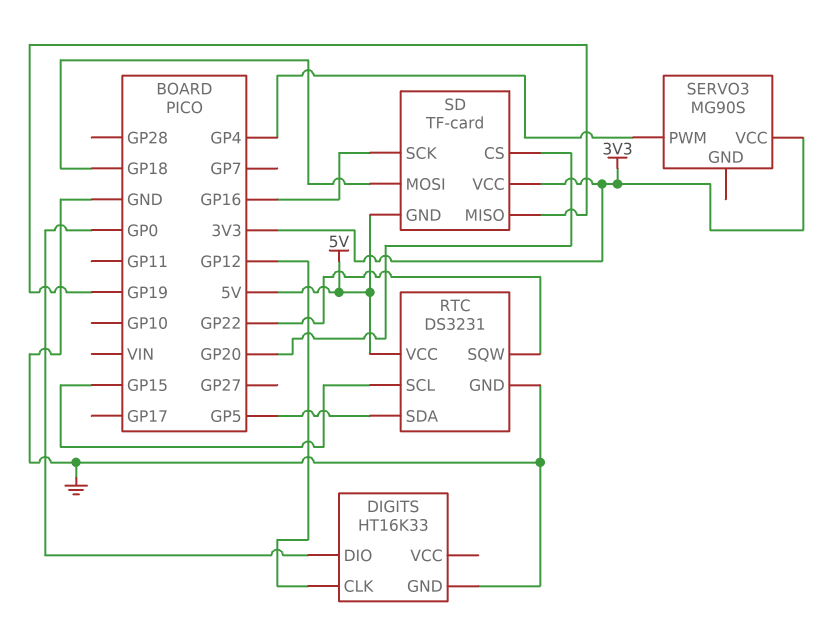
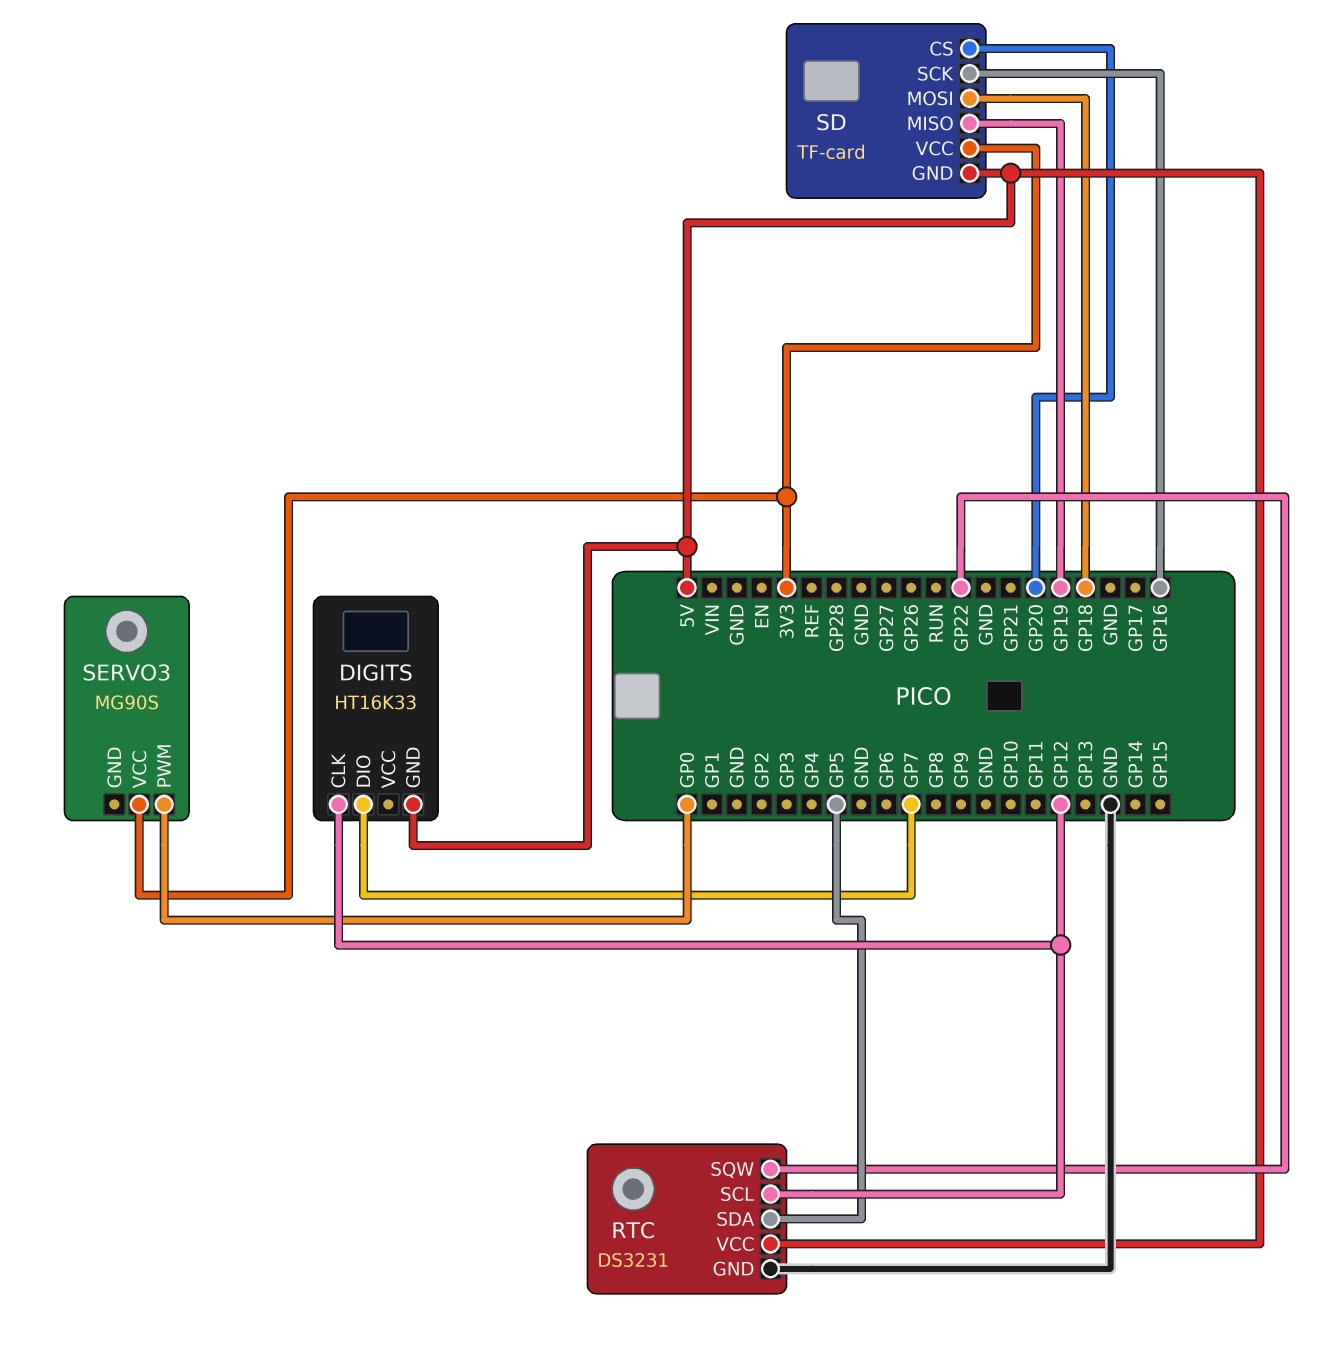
DIGITS pin DIO: GP0 -> GP7
DIGITS pin GND: GND -> 5V
RTC pin SCL: GP15 -> GP12
SERVO3 pin PWM: GP4 -> GP0

